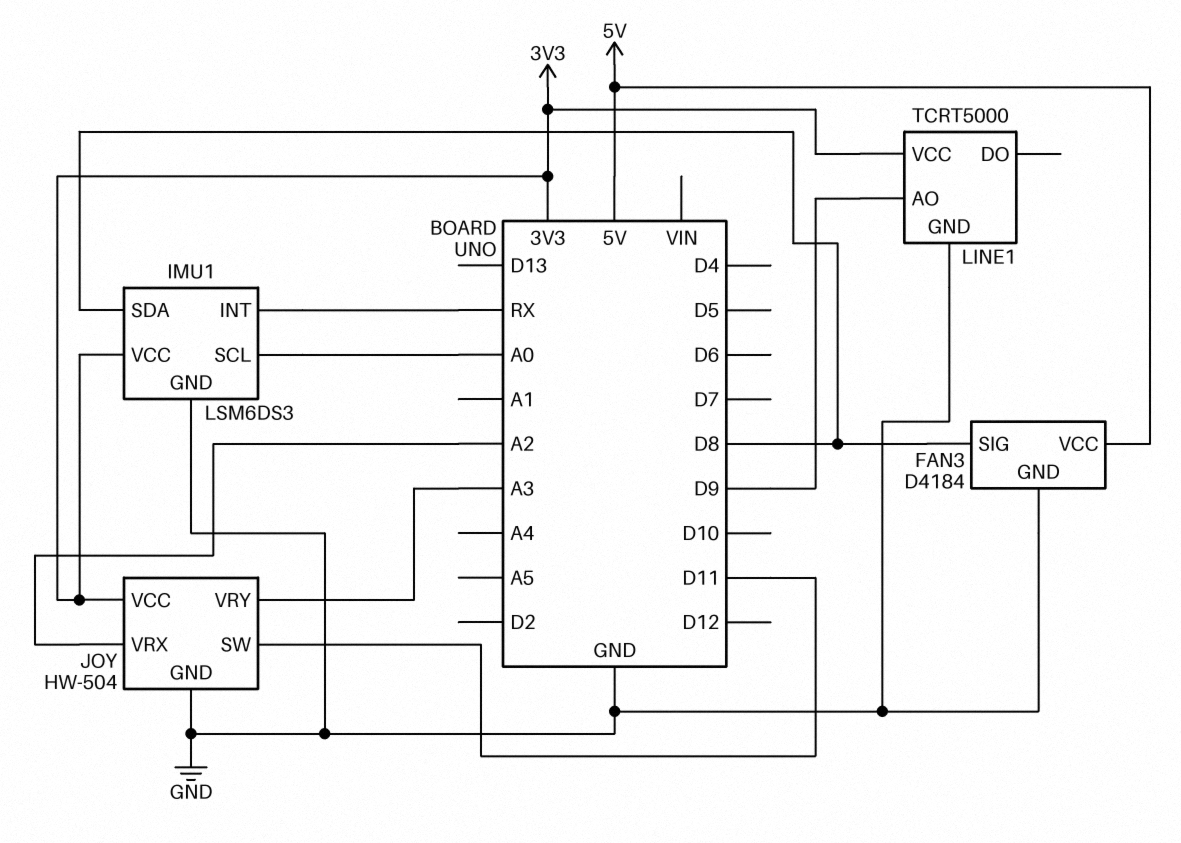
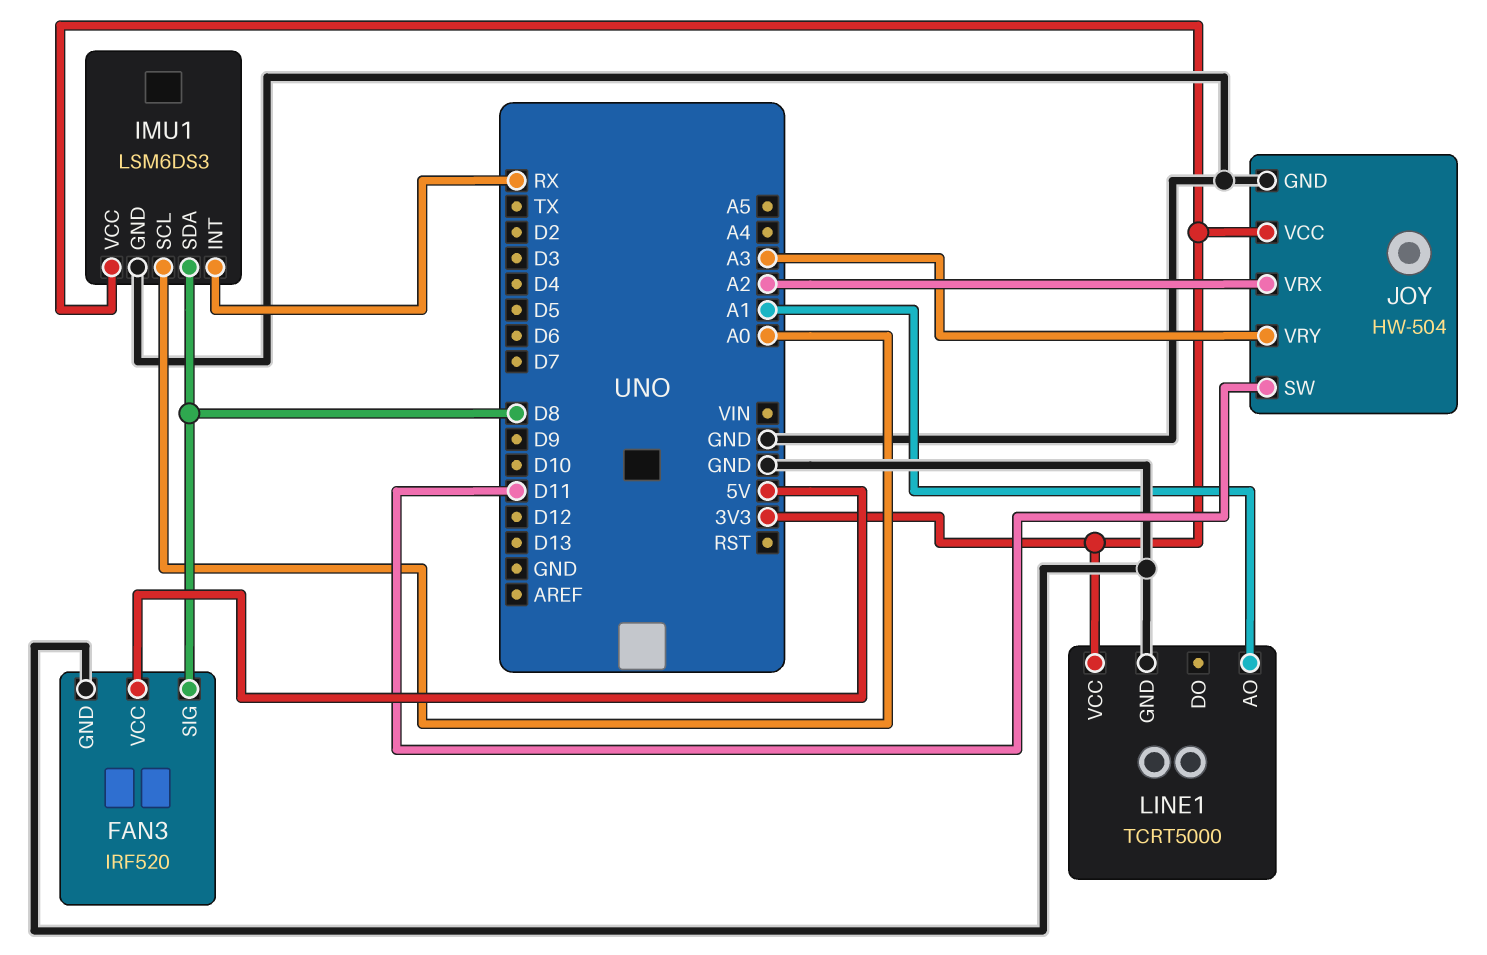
FAN3: D4184 -> IRF520
LINE1 pin AO: D9 -> A1

